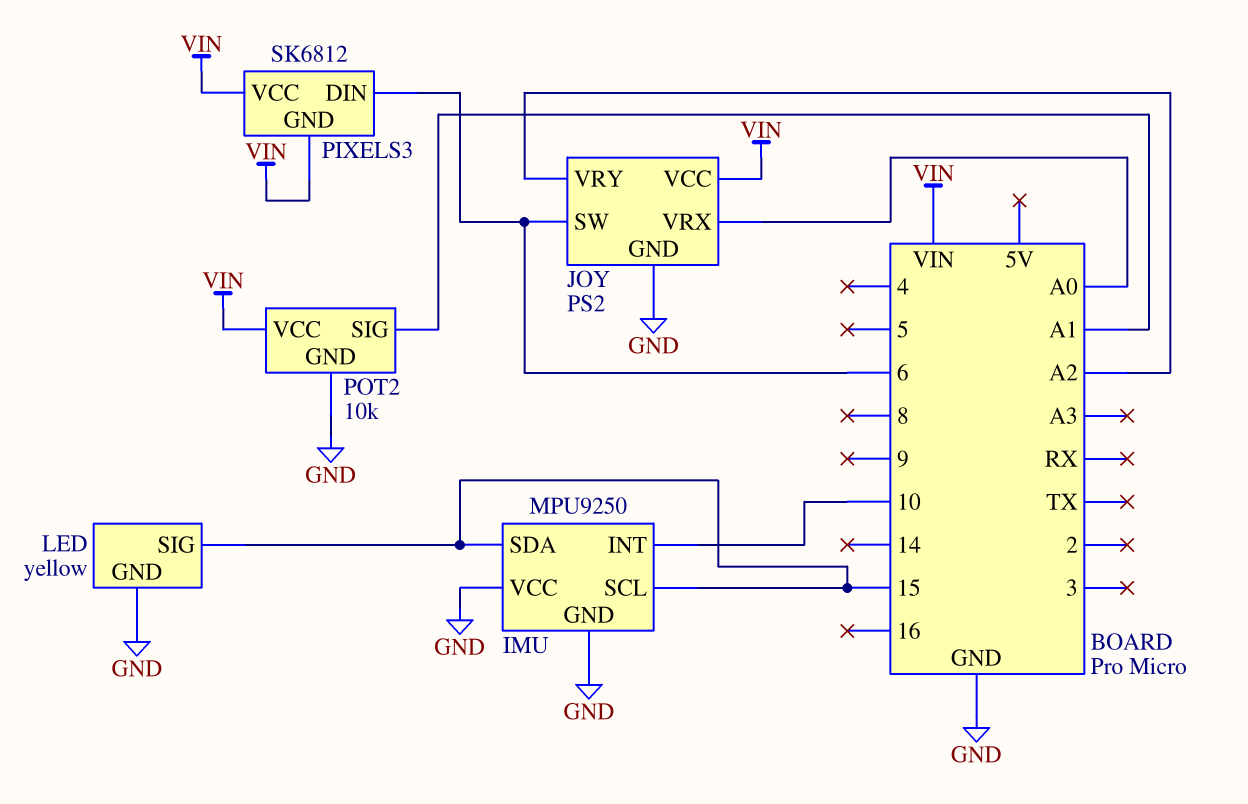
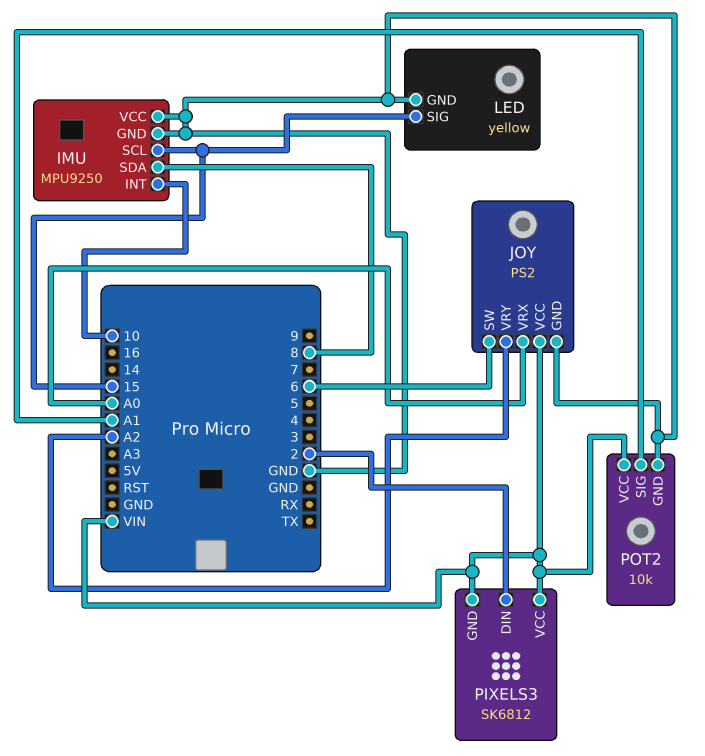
IMU pin SDA: 15 -> 8
PIXELS3 pin DIN: 6 -> 2

